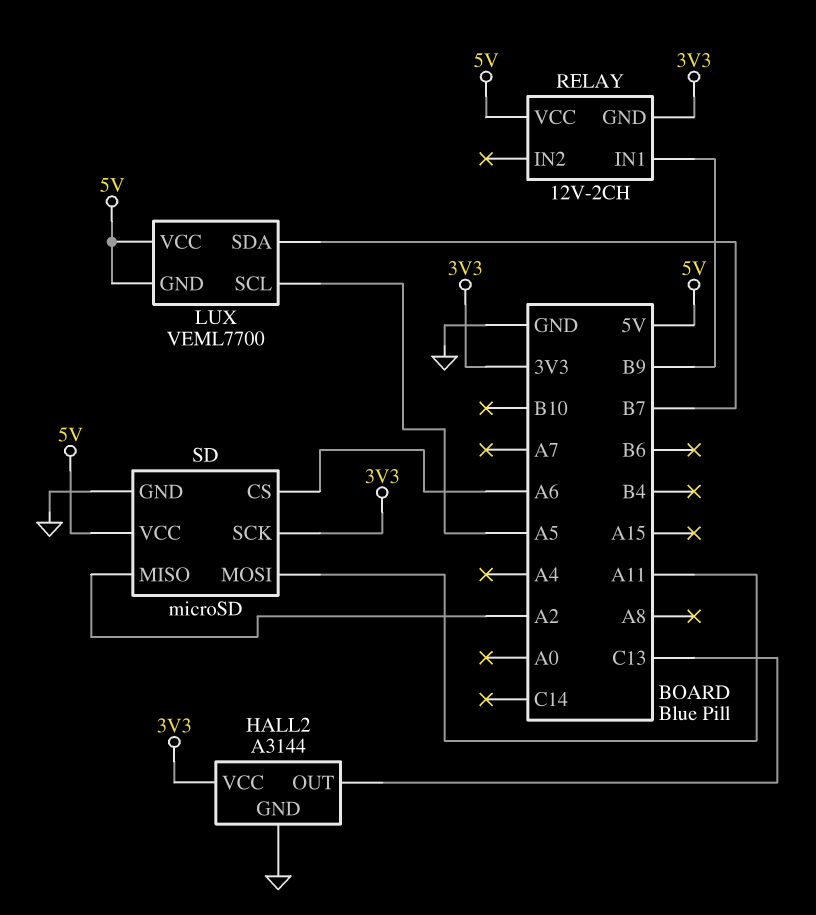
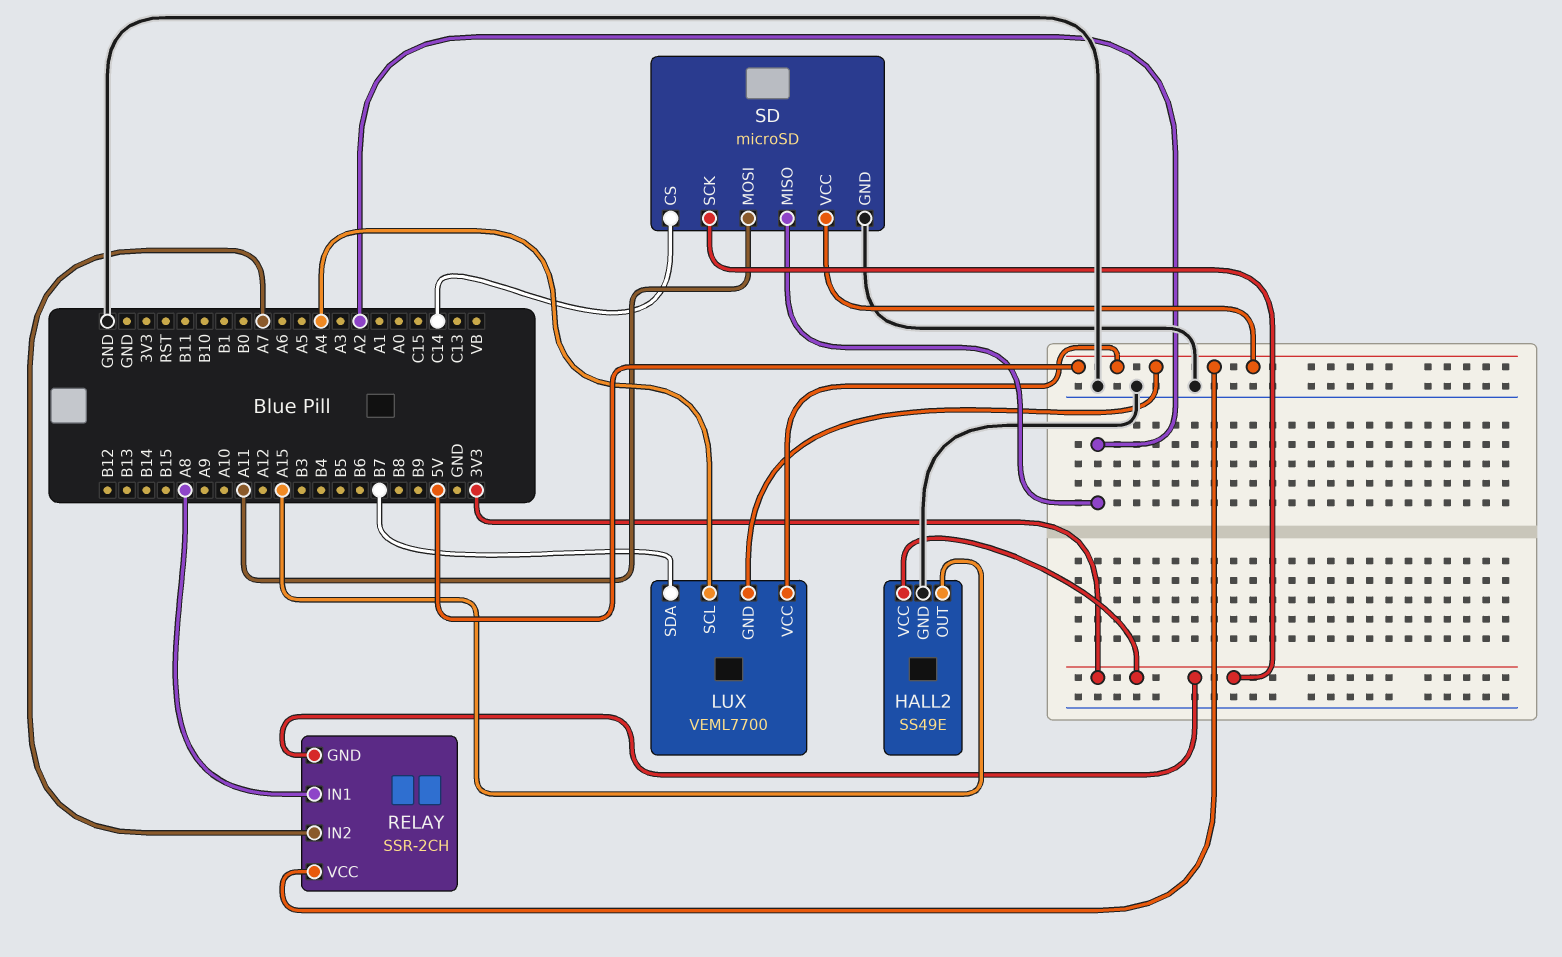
HALL2: A3144 -> SS49E
HALL2 pin OUT: C13 -> A15
LUX pin SCL: A5 -> A4
RELAY: 12V-2CH -> SSR-2CH
RELAY pin IN1: B9 -> A8
RELAY pin IN2: none -> A7
SD pin CS: A6 -> C14

